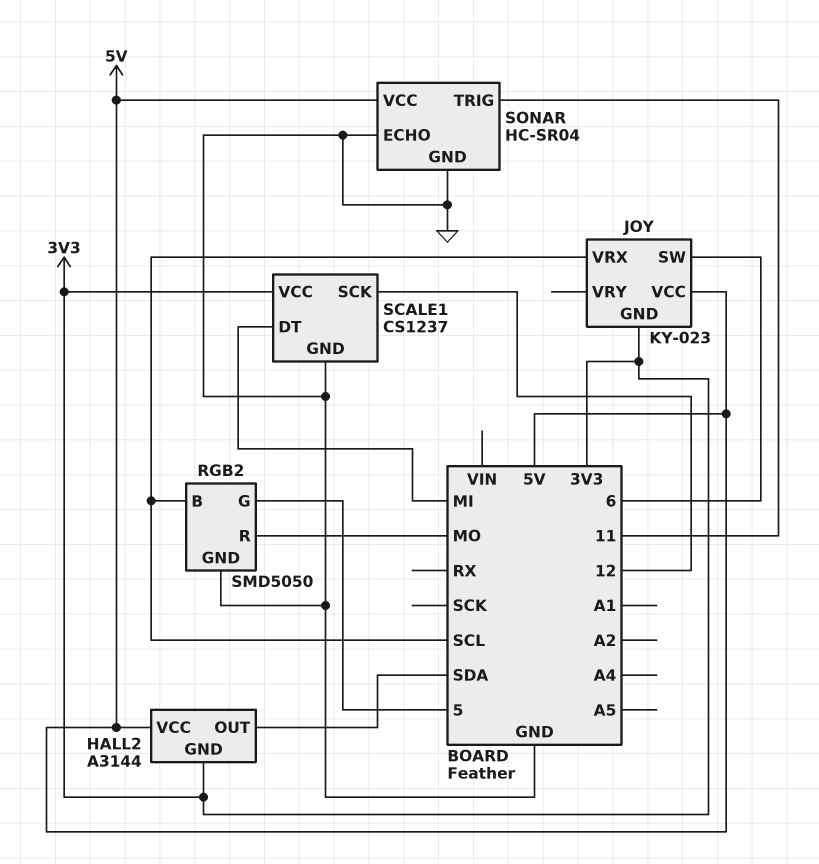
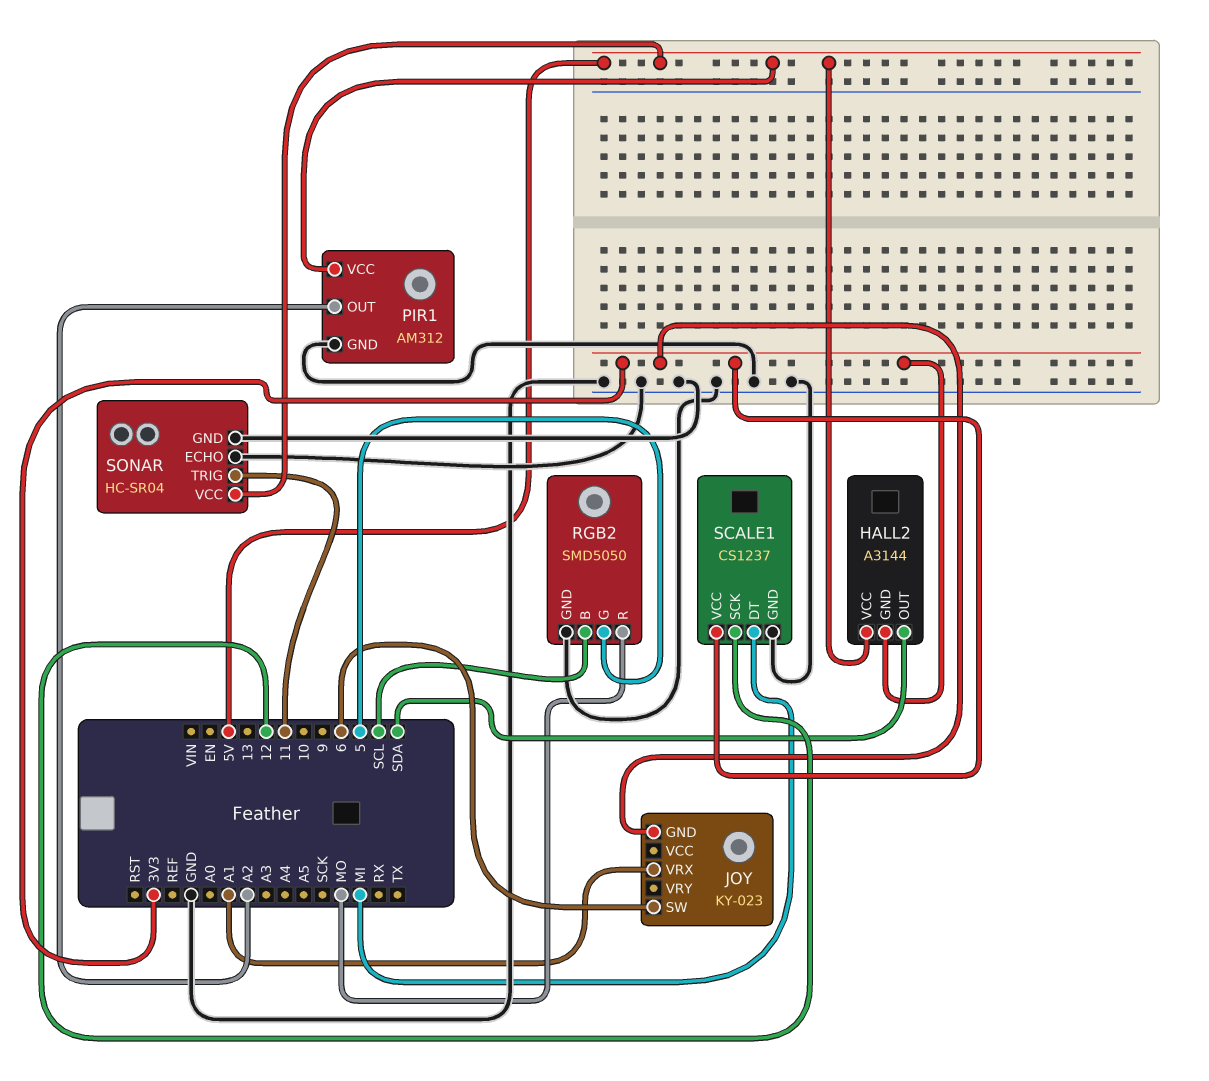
JOY pin VCC: 5V -> none
JOY pin VRX: SCL -> A1
PIR1: none -> AM312
PIR1 pin GND: none -> GND
PIR1 pin OUT: none -> A2
PIR1 pin VCC: none -> 5V

